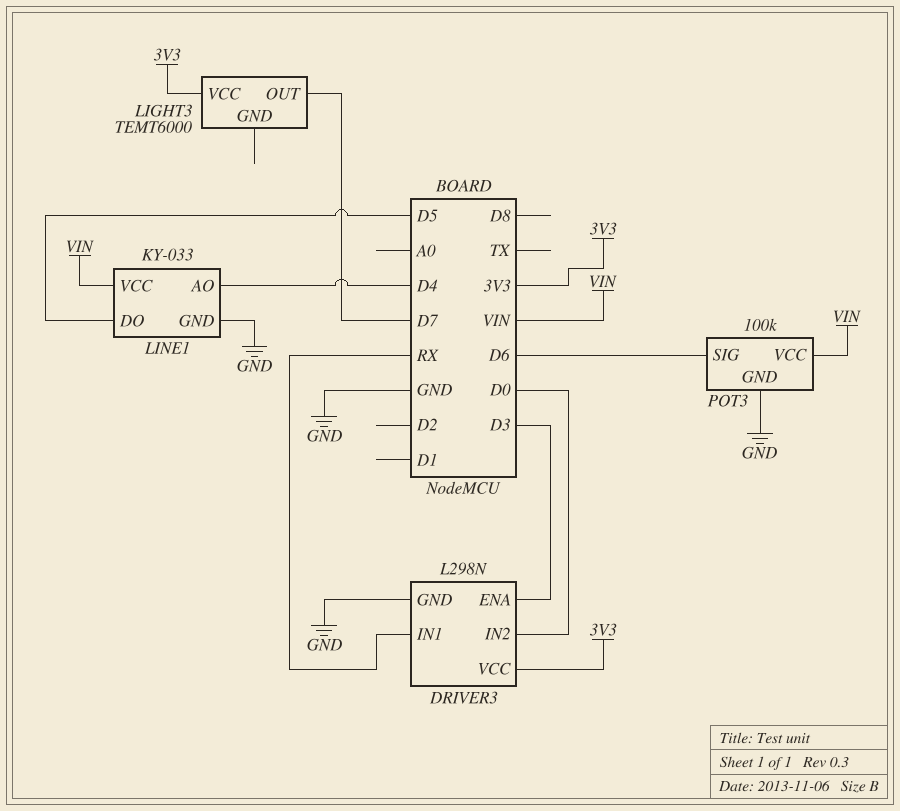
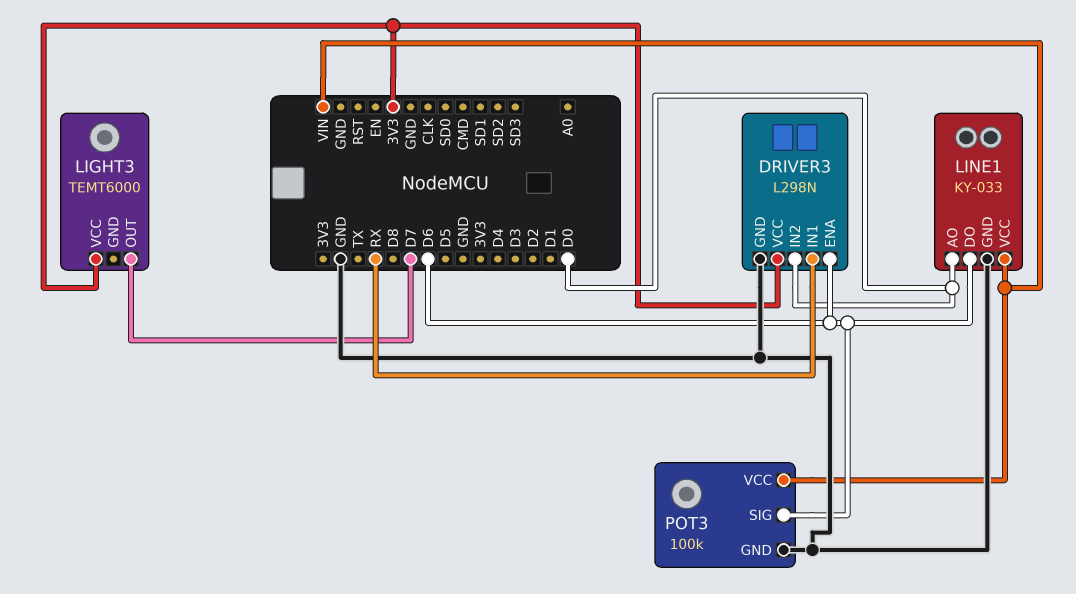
DRIVER3 pin ENA: D3 -> D6
LINE1 pin AO: D4 -> D0
LINE1 pin DO: D5 -> D6

